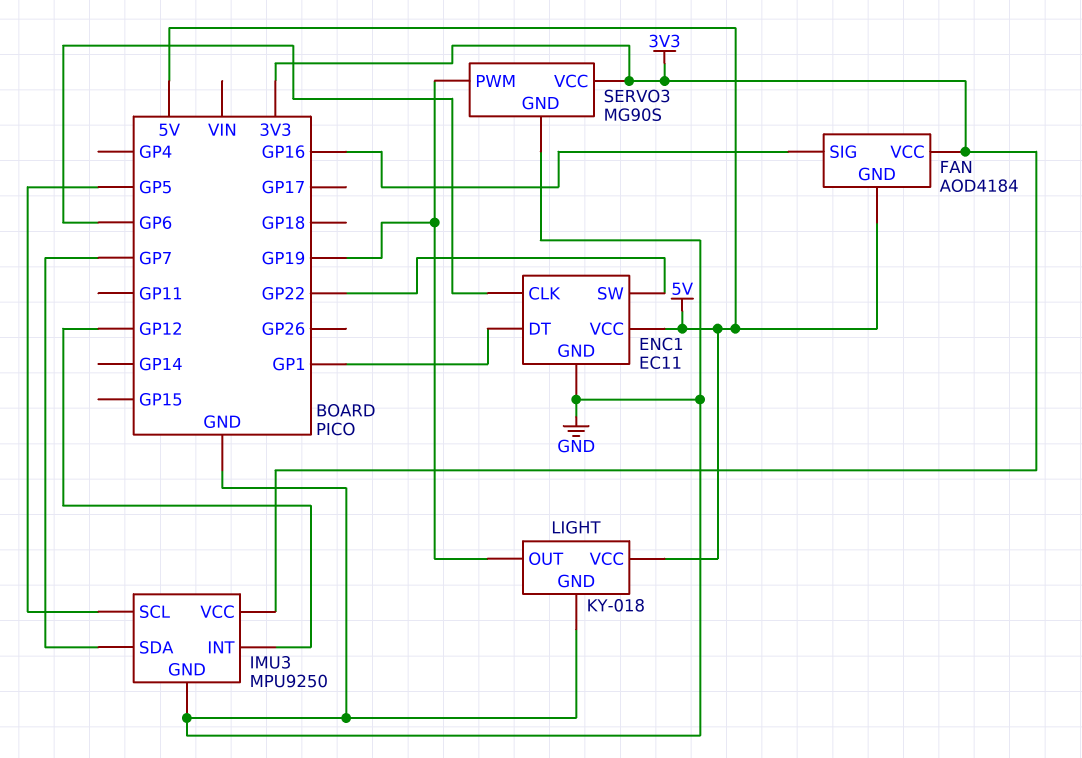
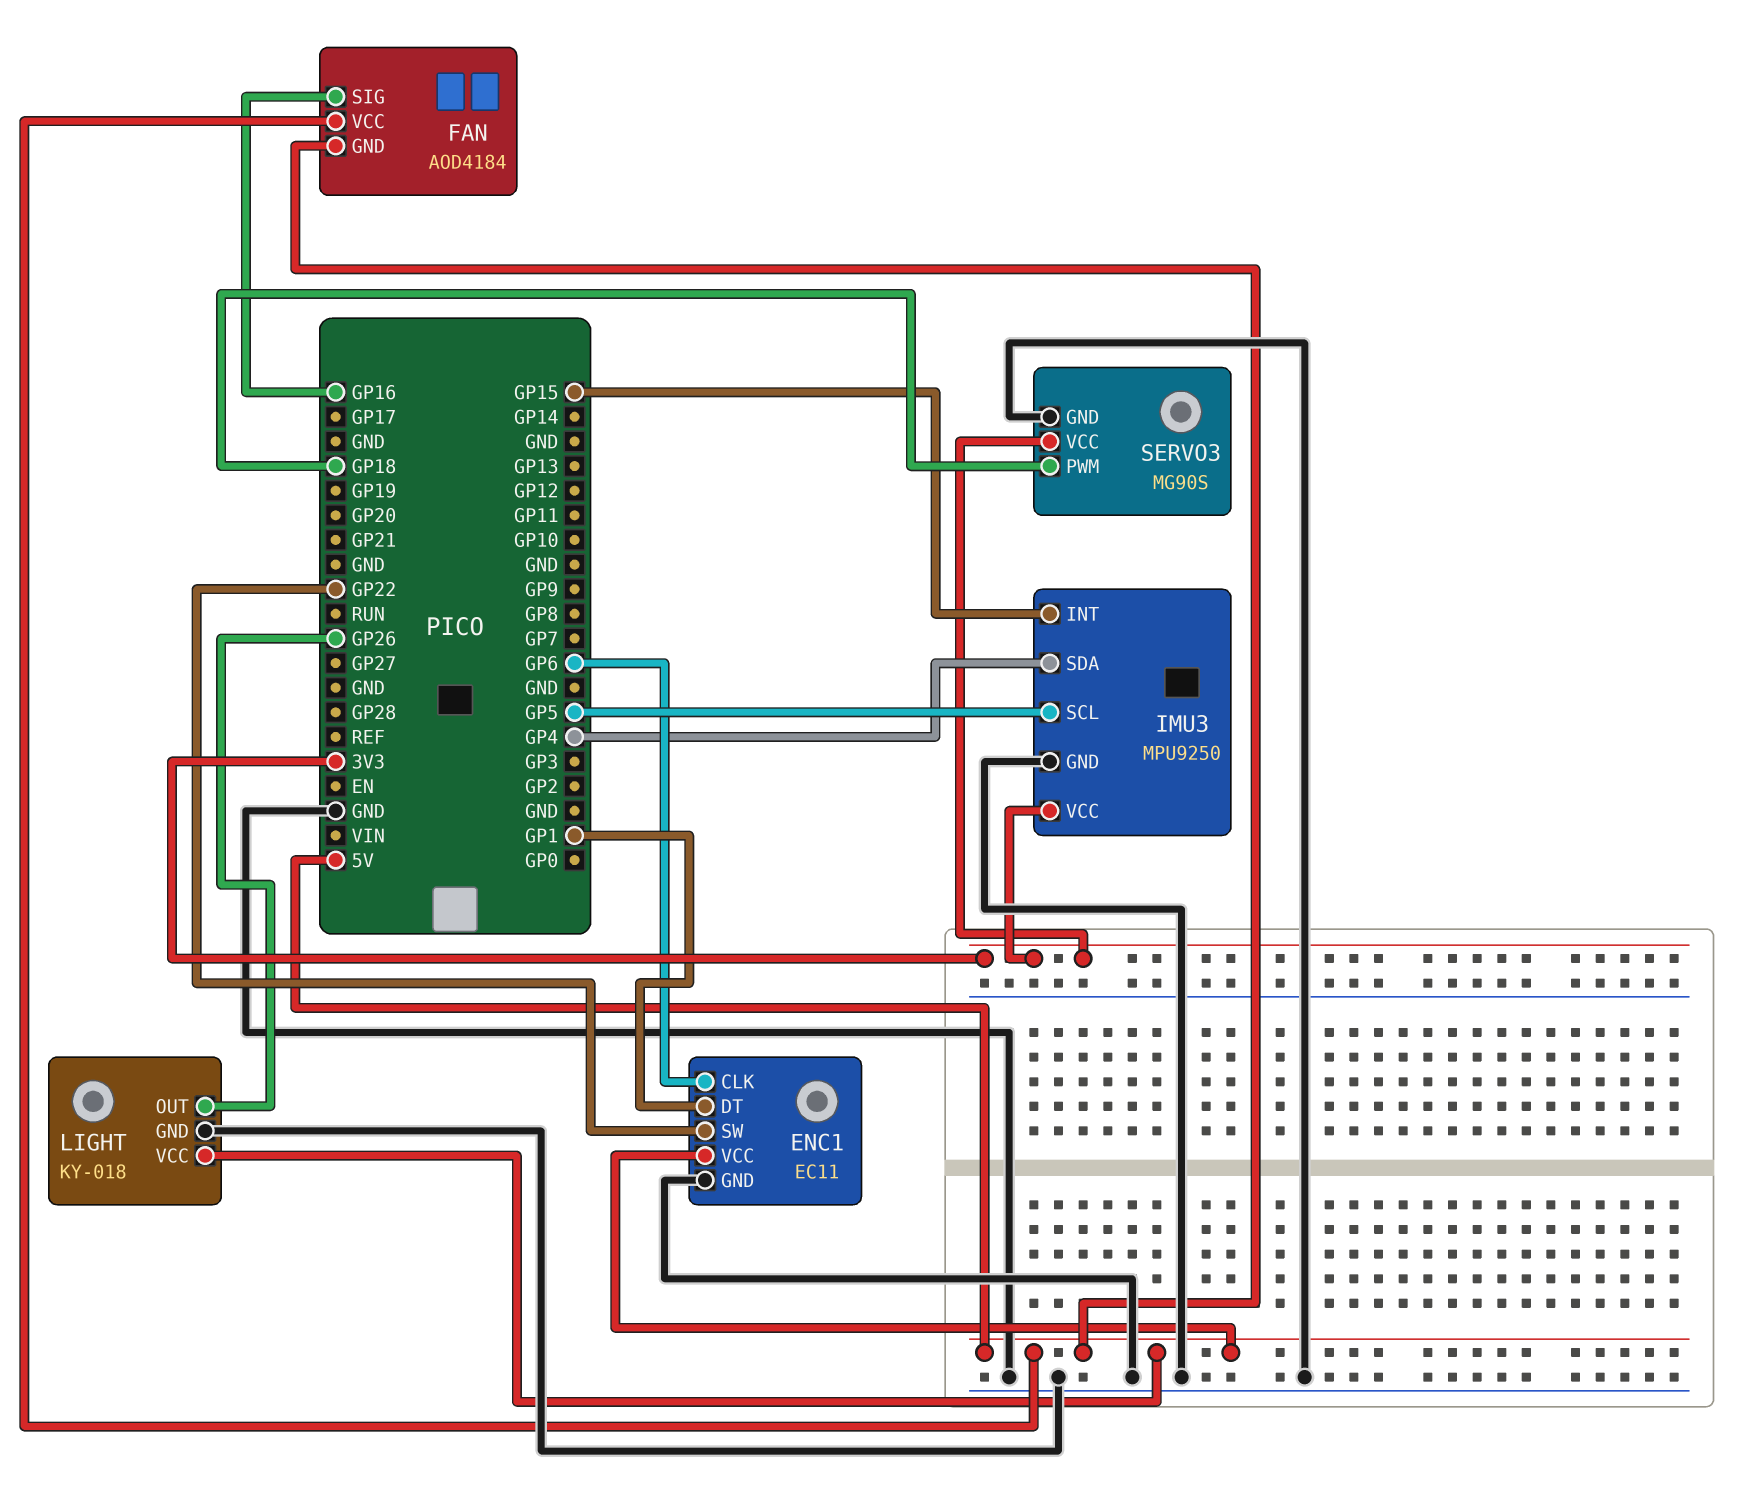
FAN pin VCC: 3V3 -> 5V
IMU3 pin INT: GP12 -> GP15
IMU3 pin SDA: GP7 -> GP4
LIGHT pin OUT: GP19 -> GP26
SERVO3 pin PWM: GP19 -> GP18

